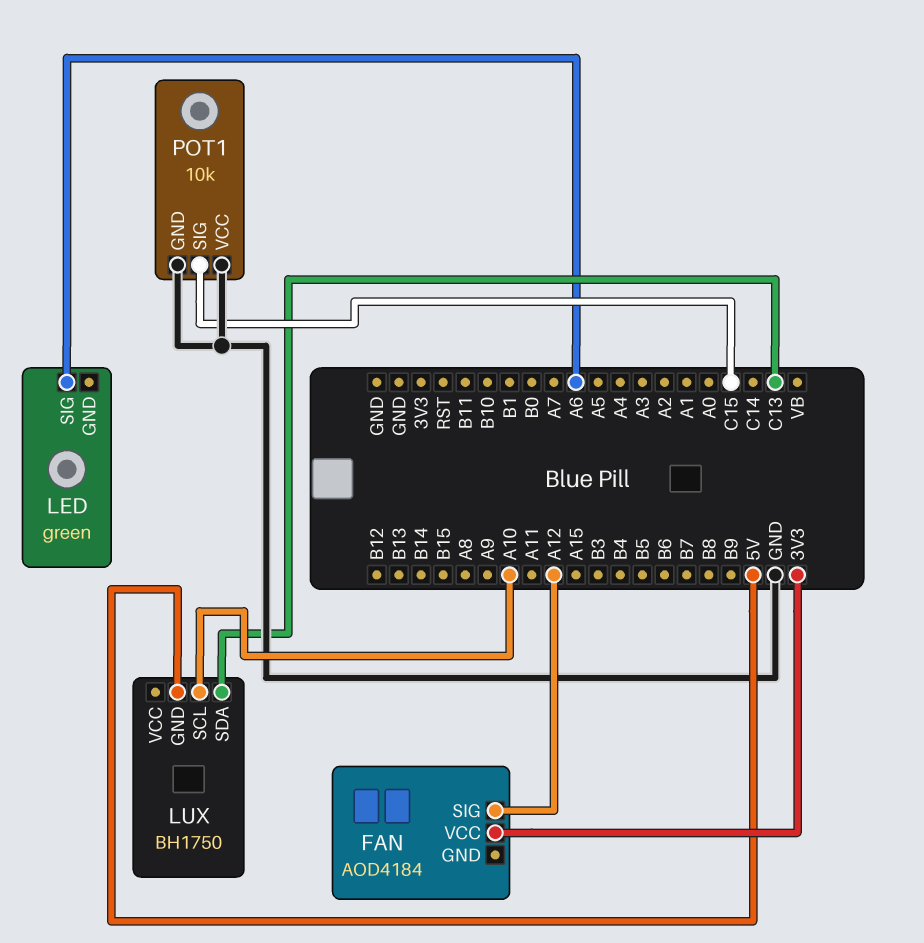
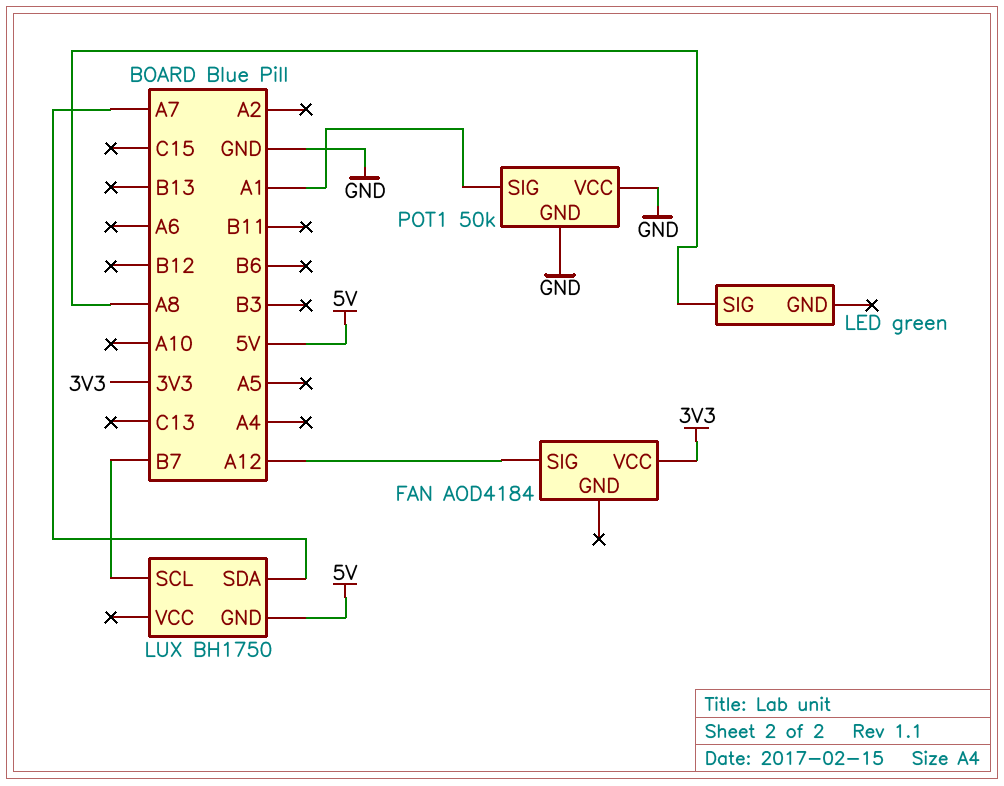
LED pin SIG: A6 -> A8
LUX pin SCL: A10 -> B7
LUX pin SDA: C13 -> A7
POT1: 10k -> 50k
POT1 pin SIG: C15 -> A1

